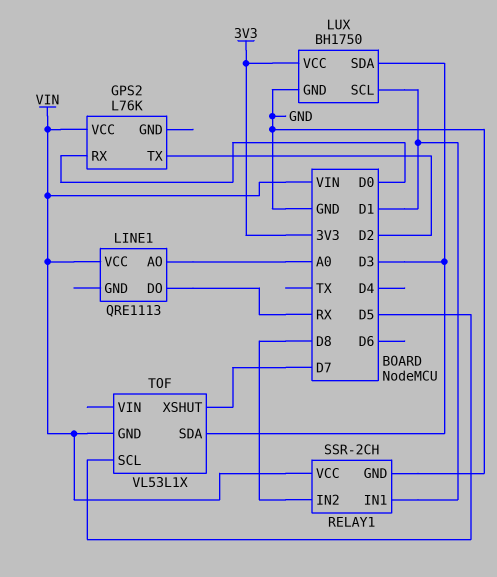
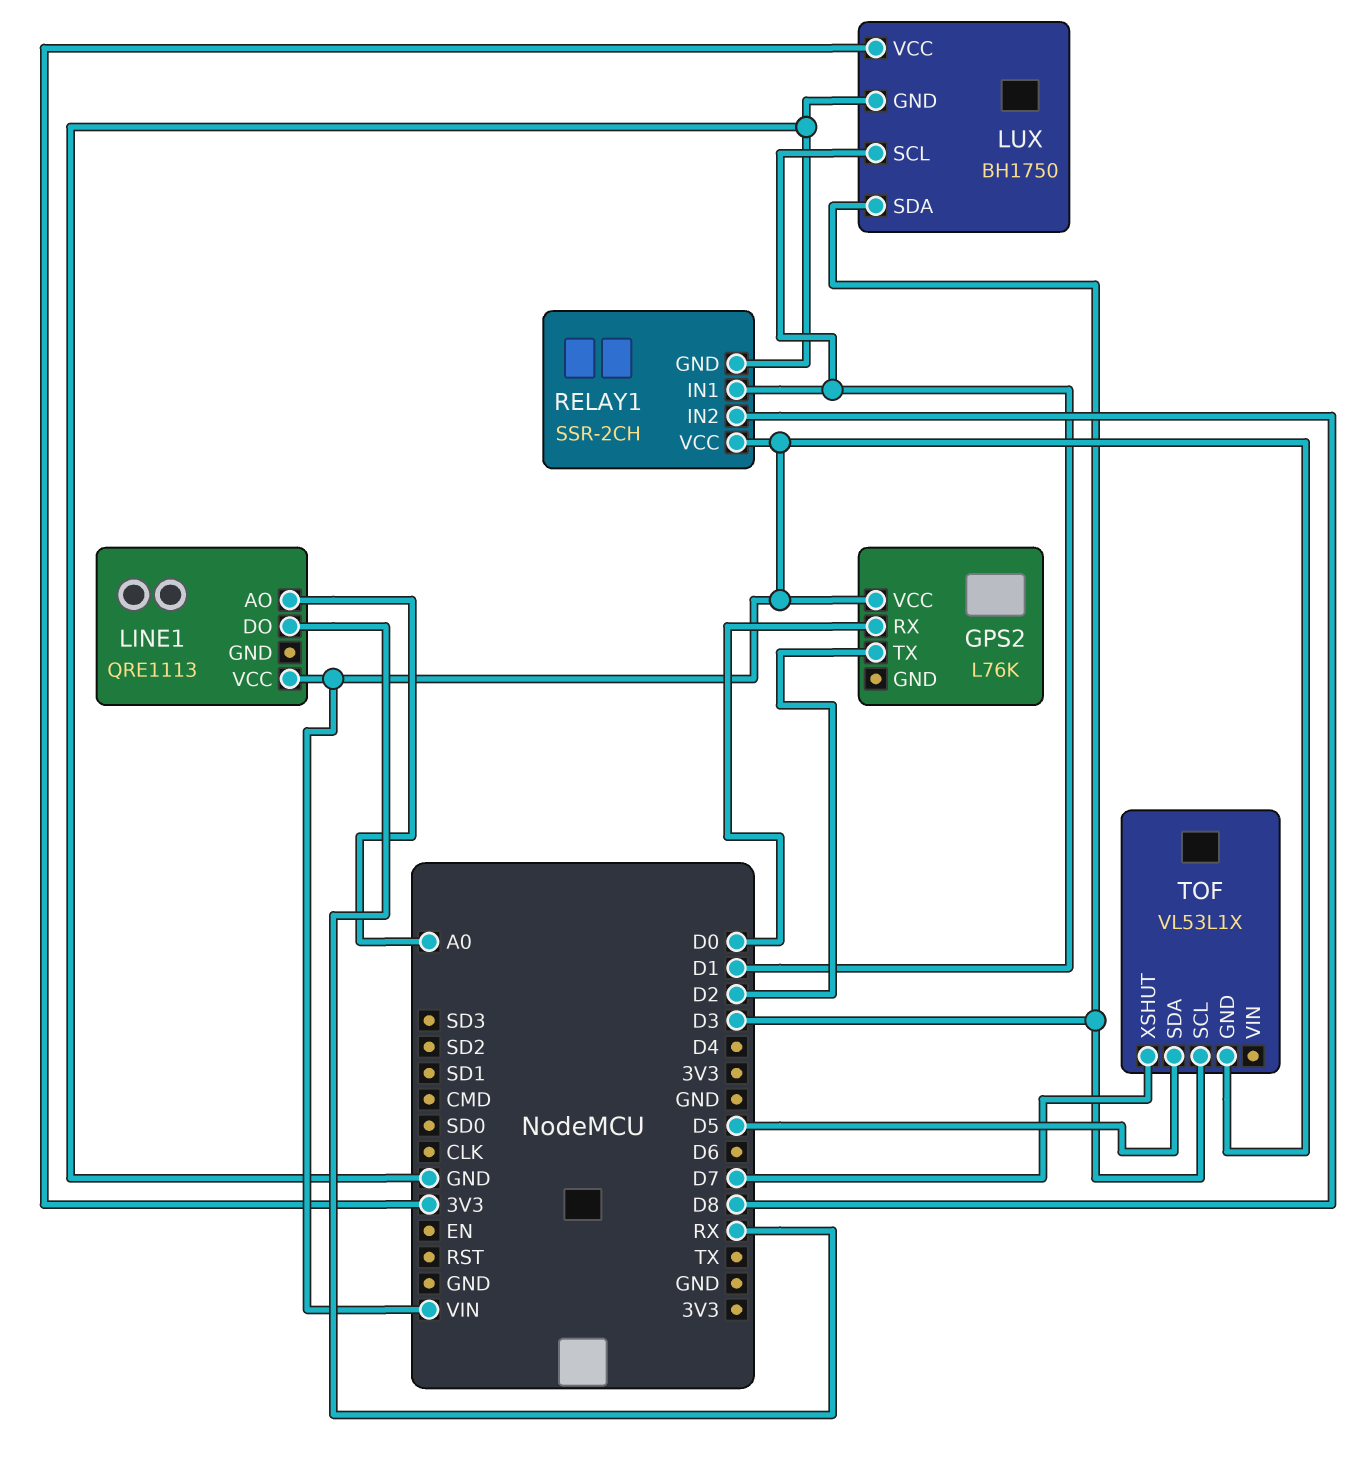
TOF pin SCL: D5 -> D3
TOF pin SDA: D3 -> D5

